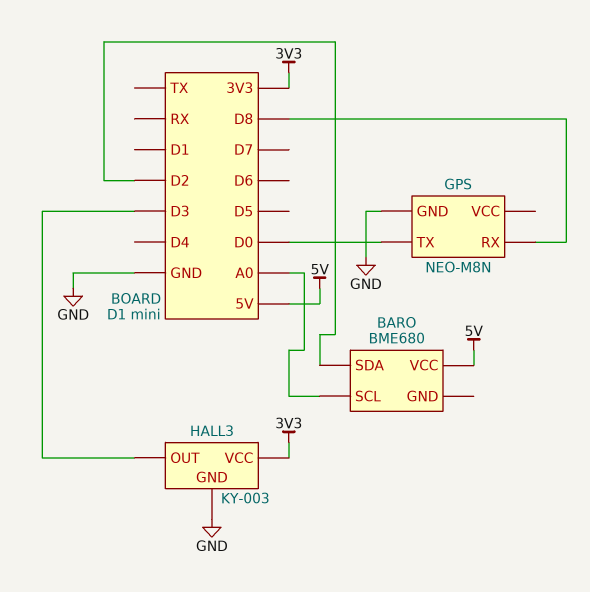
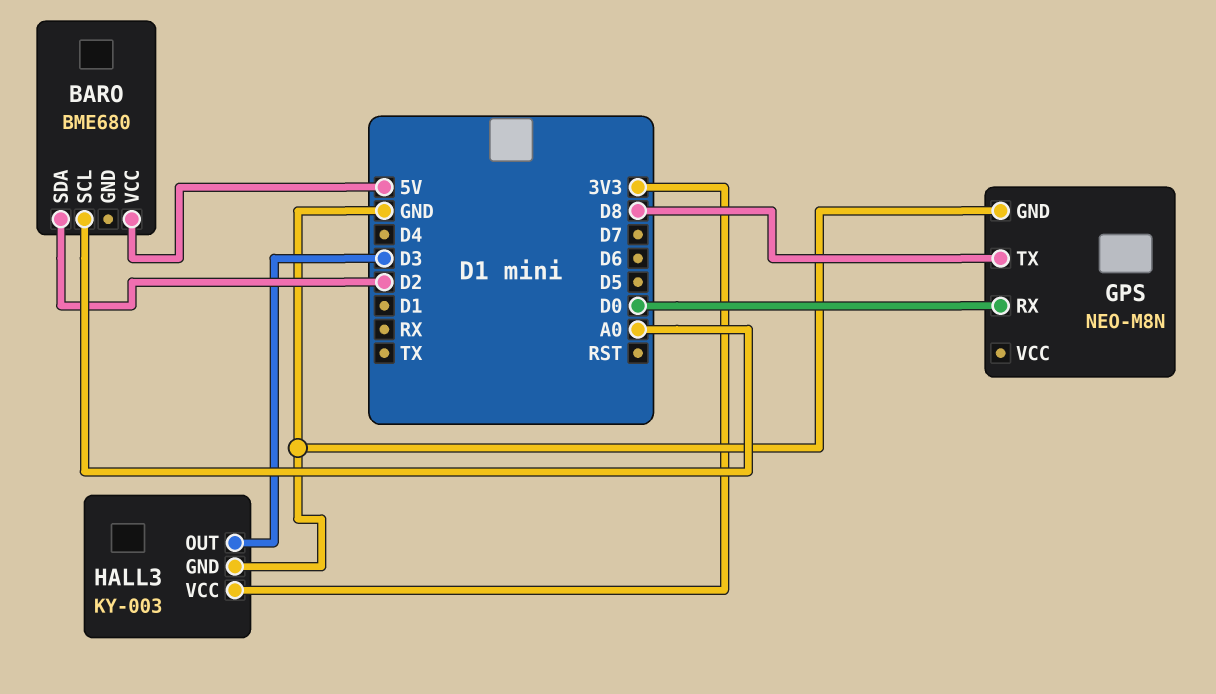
GPS pin RX: D8 -> D0
GPS pin TX: D0 -> D8

